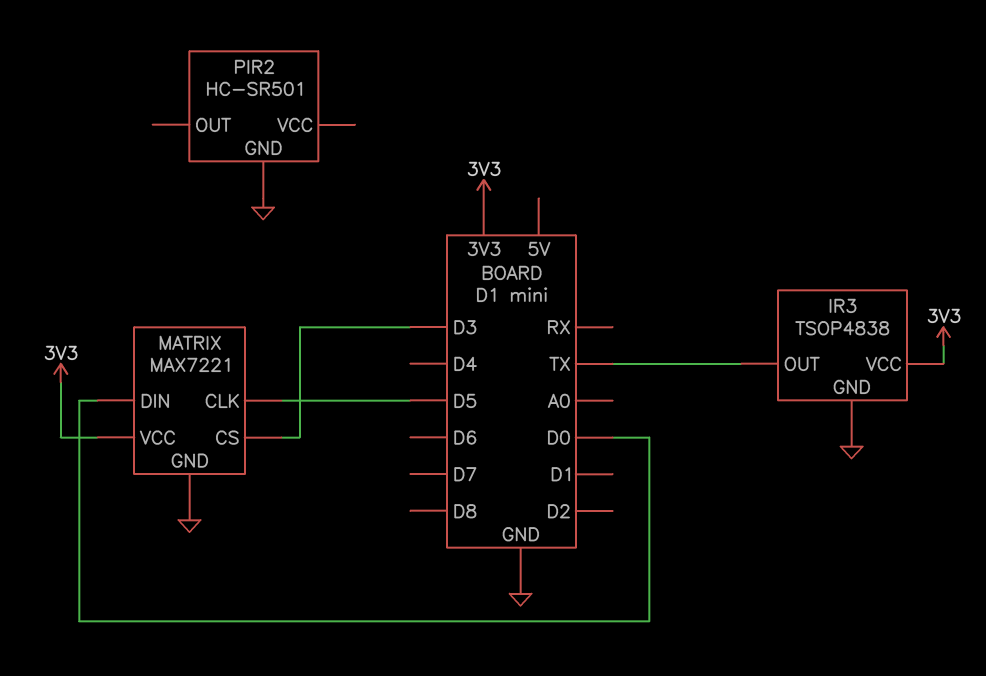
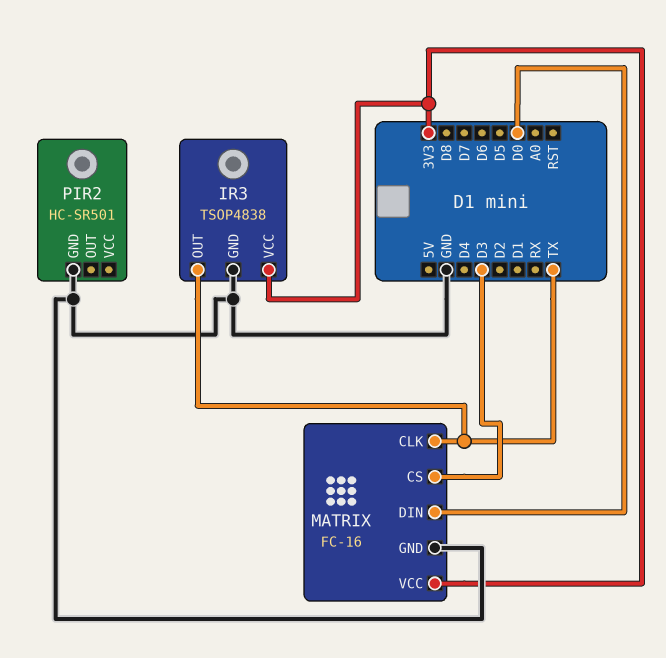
MATRIX: MAX7221 -> FC-16
MATRIX pin CLK: D5 -> TX

